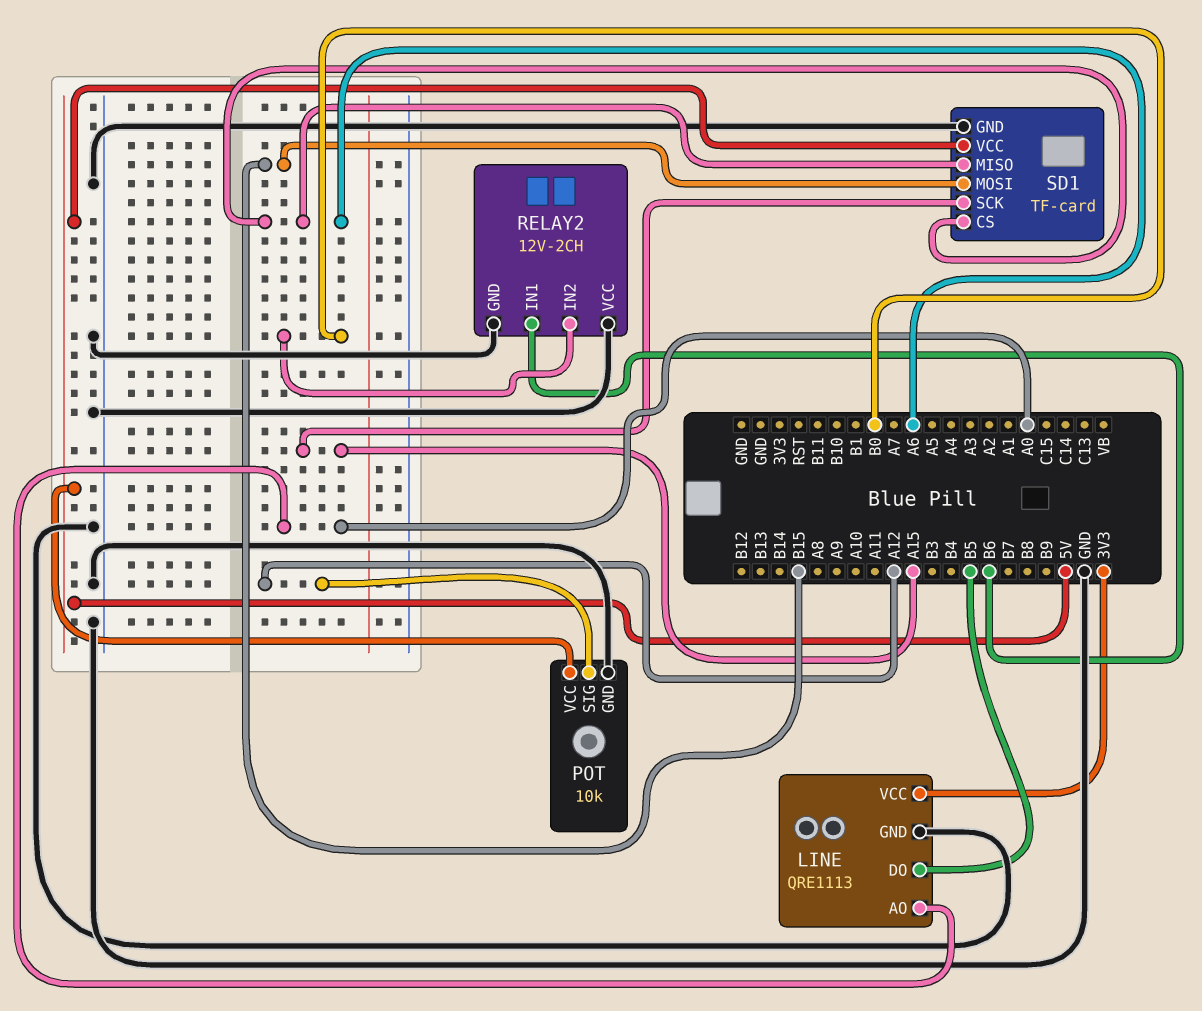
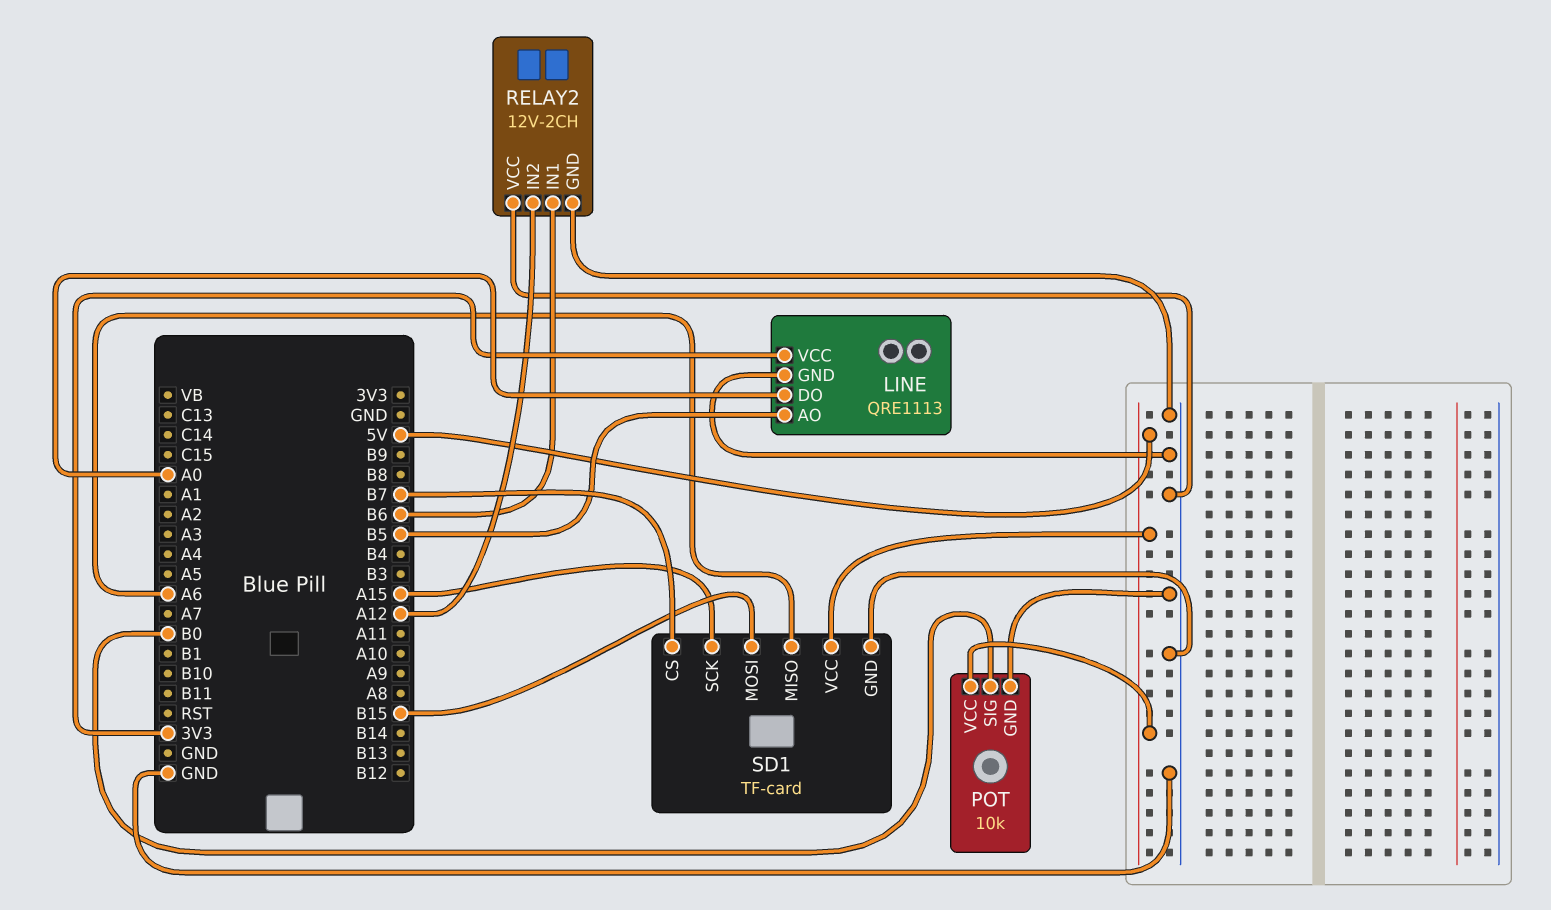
LINE pin AO: A0 -> B5
LINE pin DO: B5 -> A0
POT pin SIG: A12 -> B0
RELAY2 pin IN2: B0 -> A12
SD1 pin CS: A6 -> B7

